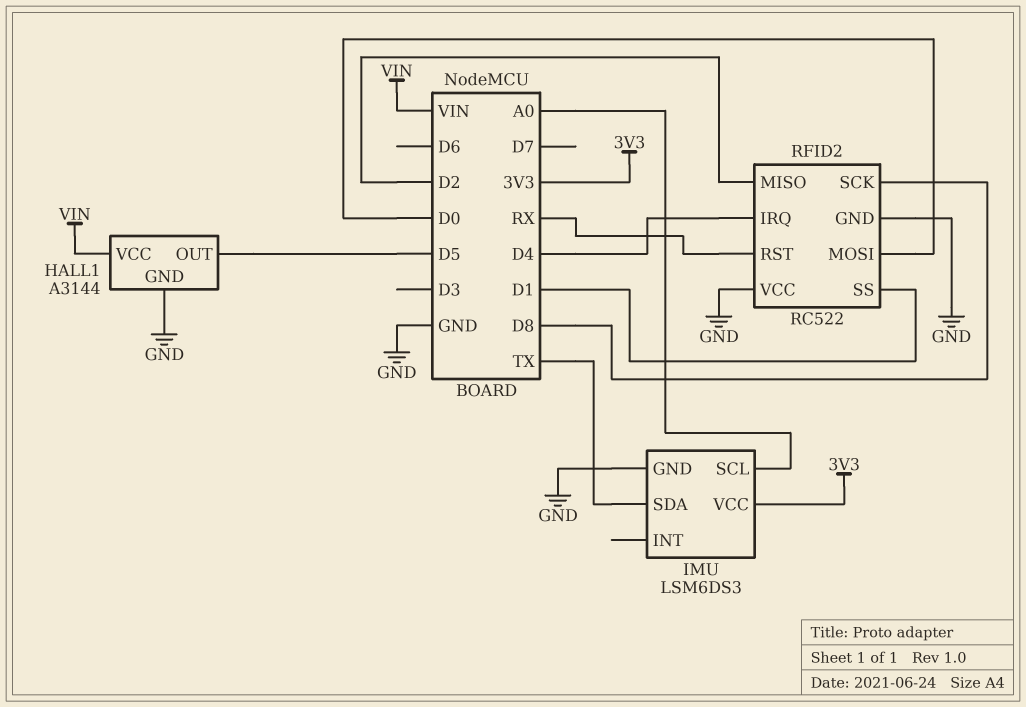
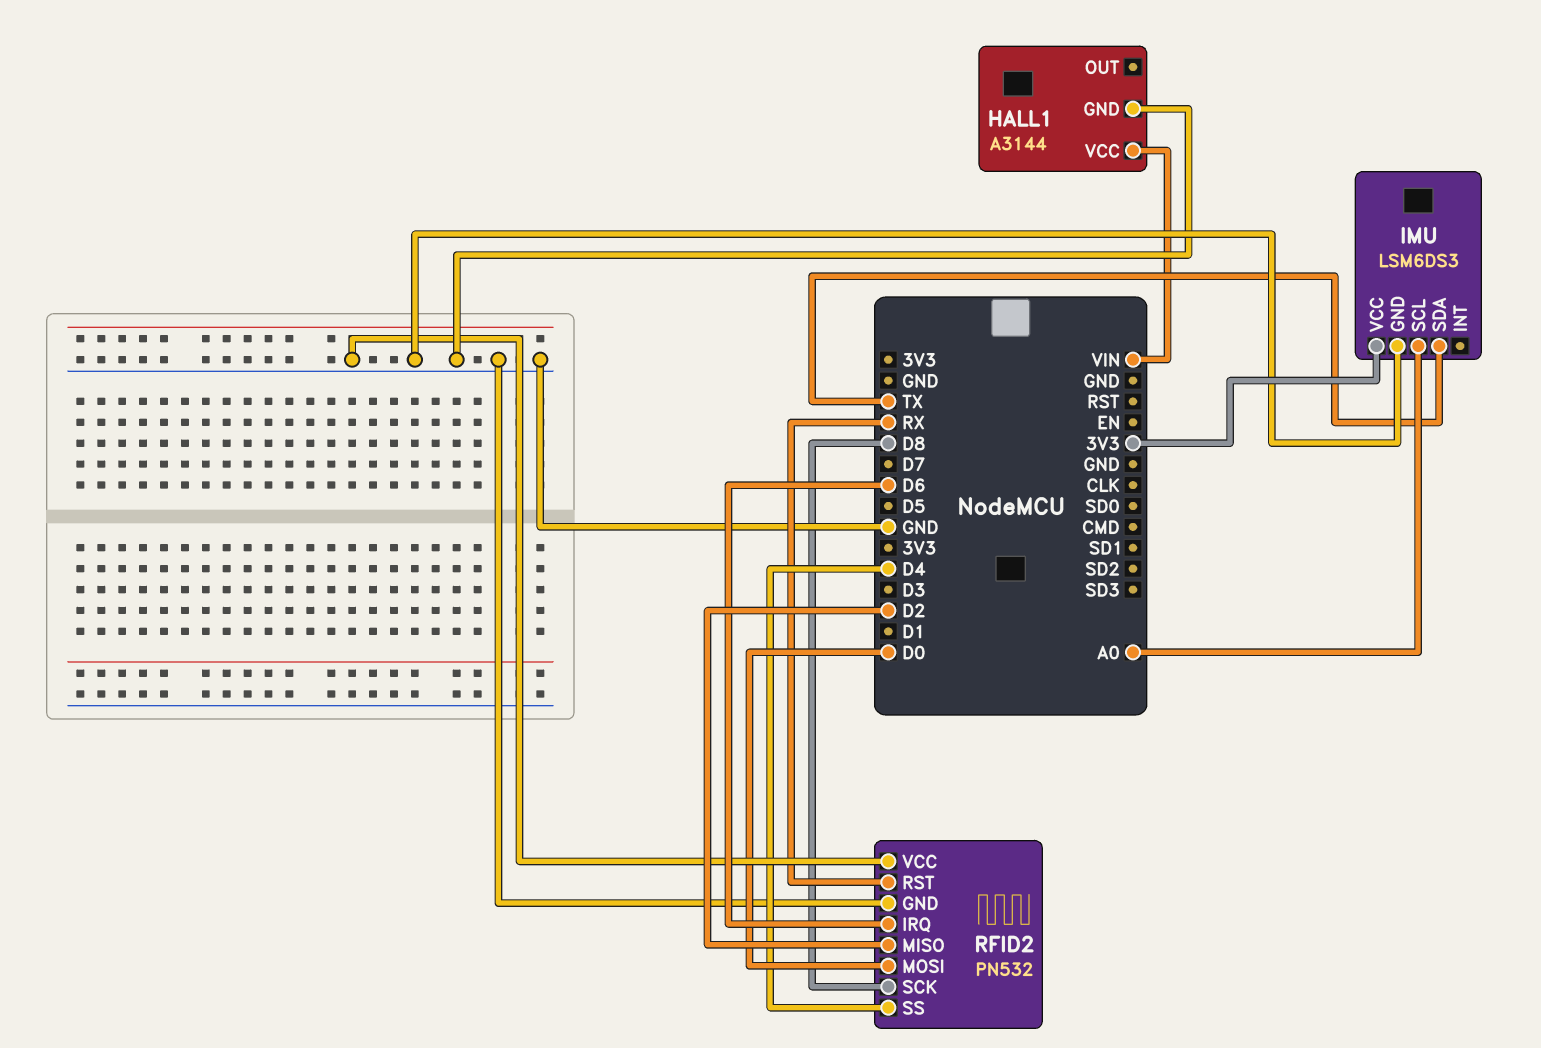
HALL1 pin OUT: D5 -> none
RFID2: RC522 -> PN532
RFID2 pin IRQ: D4 -> D6
RFID2 pin SS: D1 -> D4

